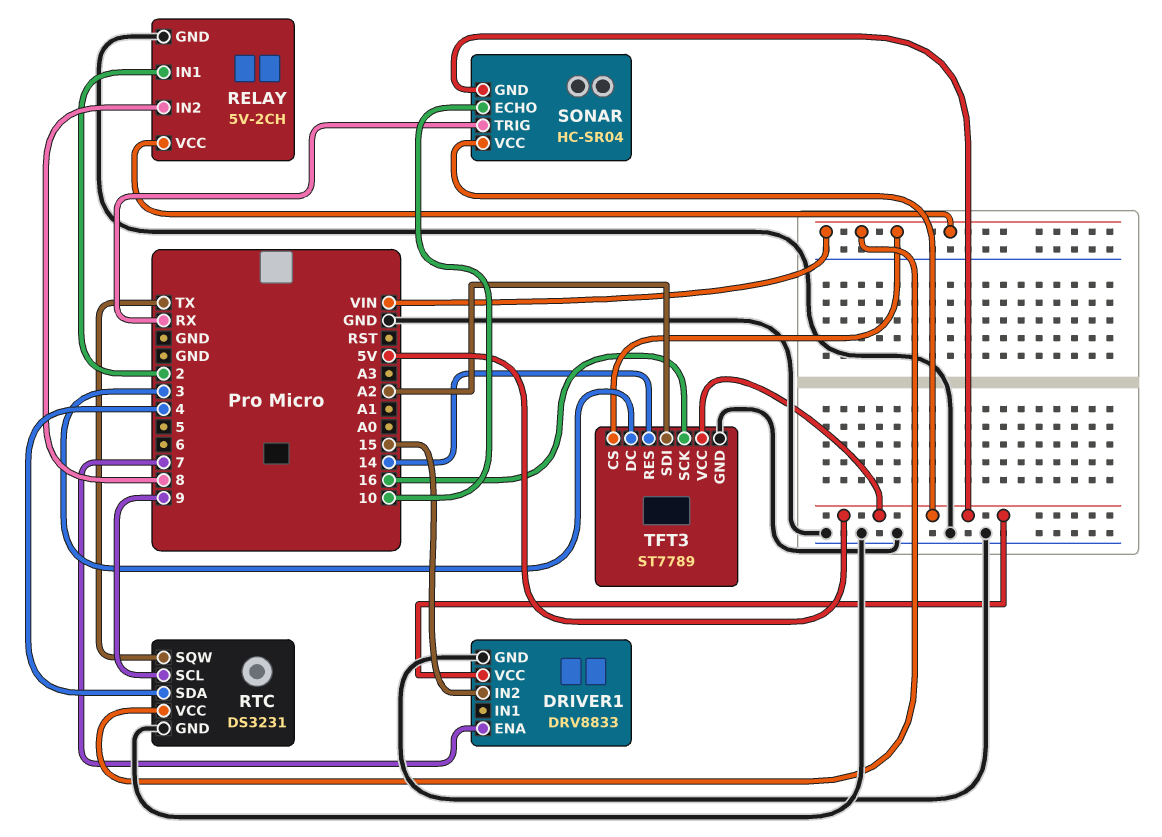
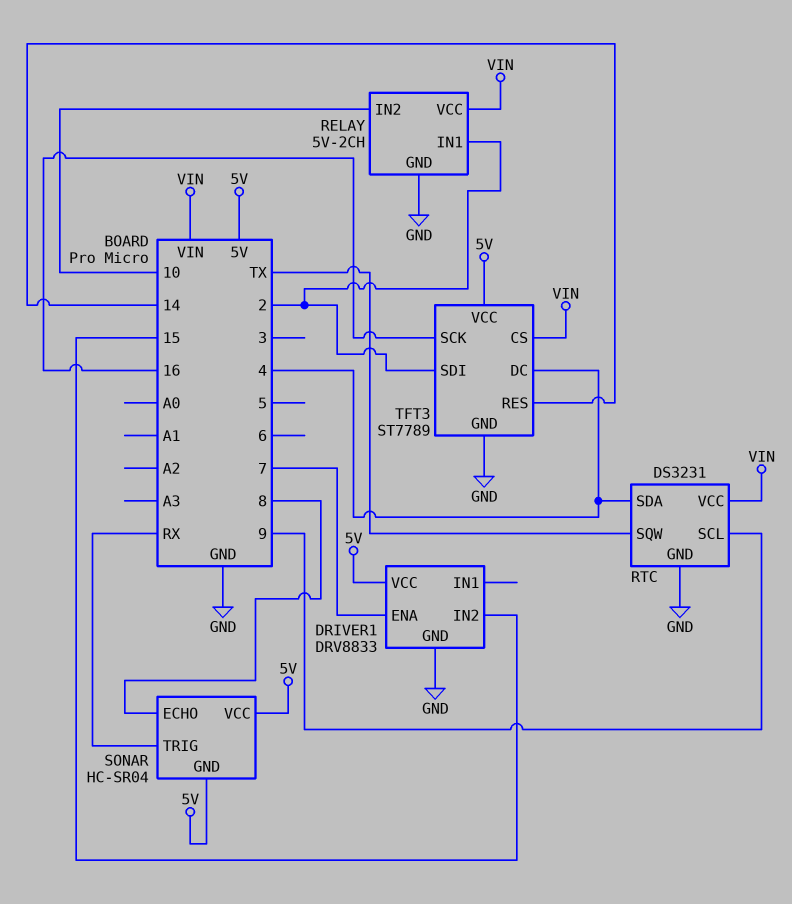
RELAY pin IN2: 8 -> 10
SONAR pin ECHO: 10 -> 8
TFT3 pin DC: 3 -> 4
TFT3 pin SDI: A2 -> 2

